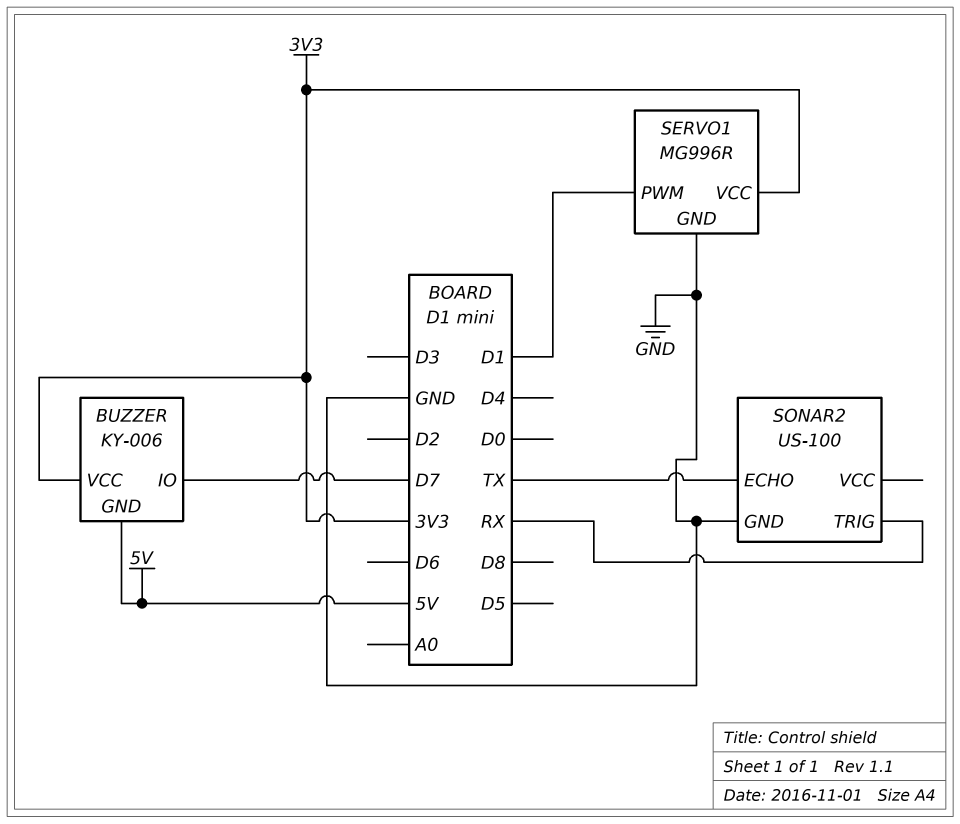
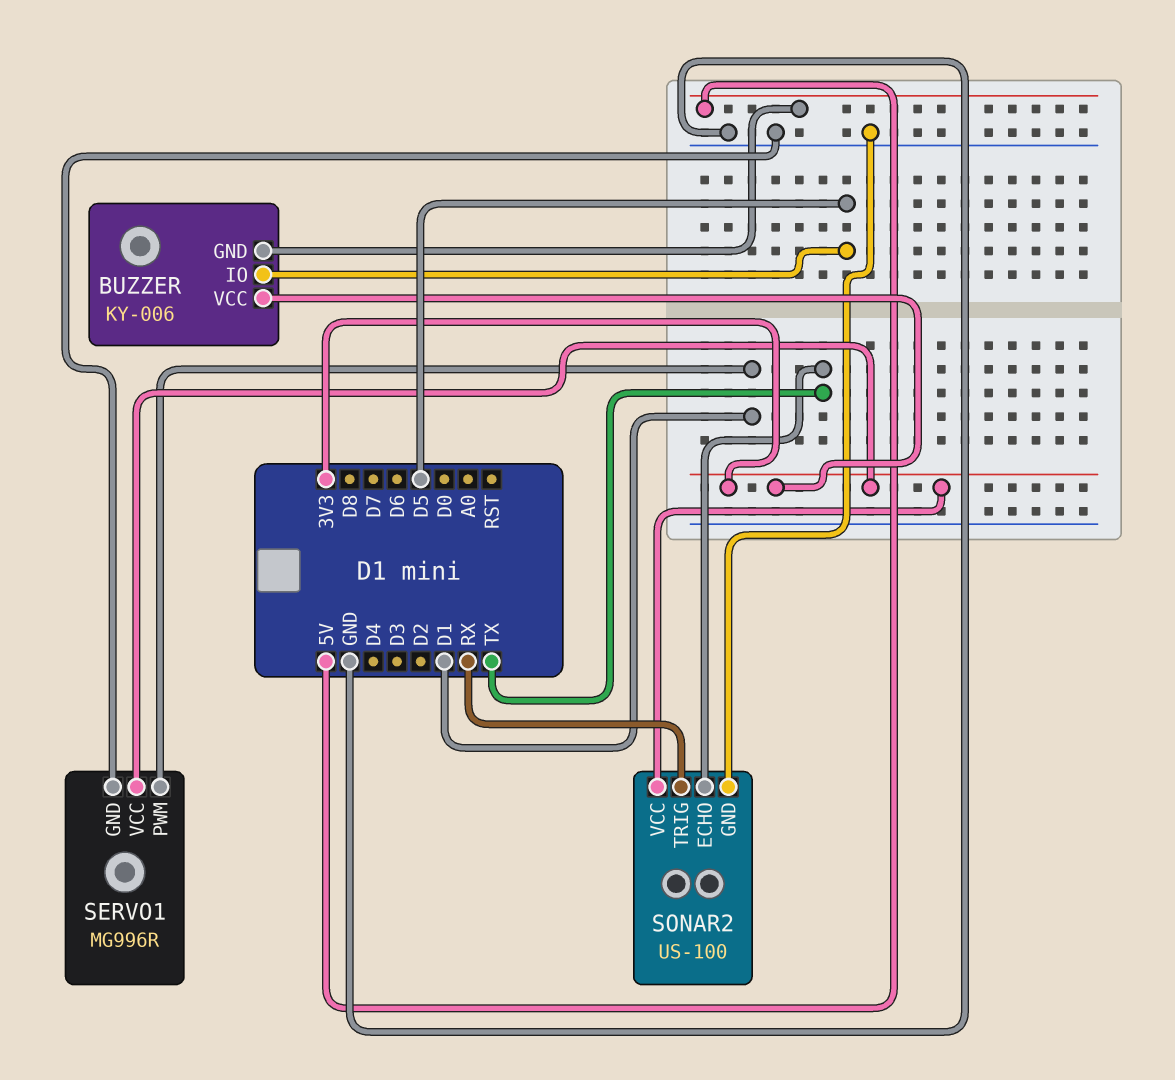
BUZZER pin IO: D7 -> D5
SONAR2 pin VCC: none -> 3V3

